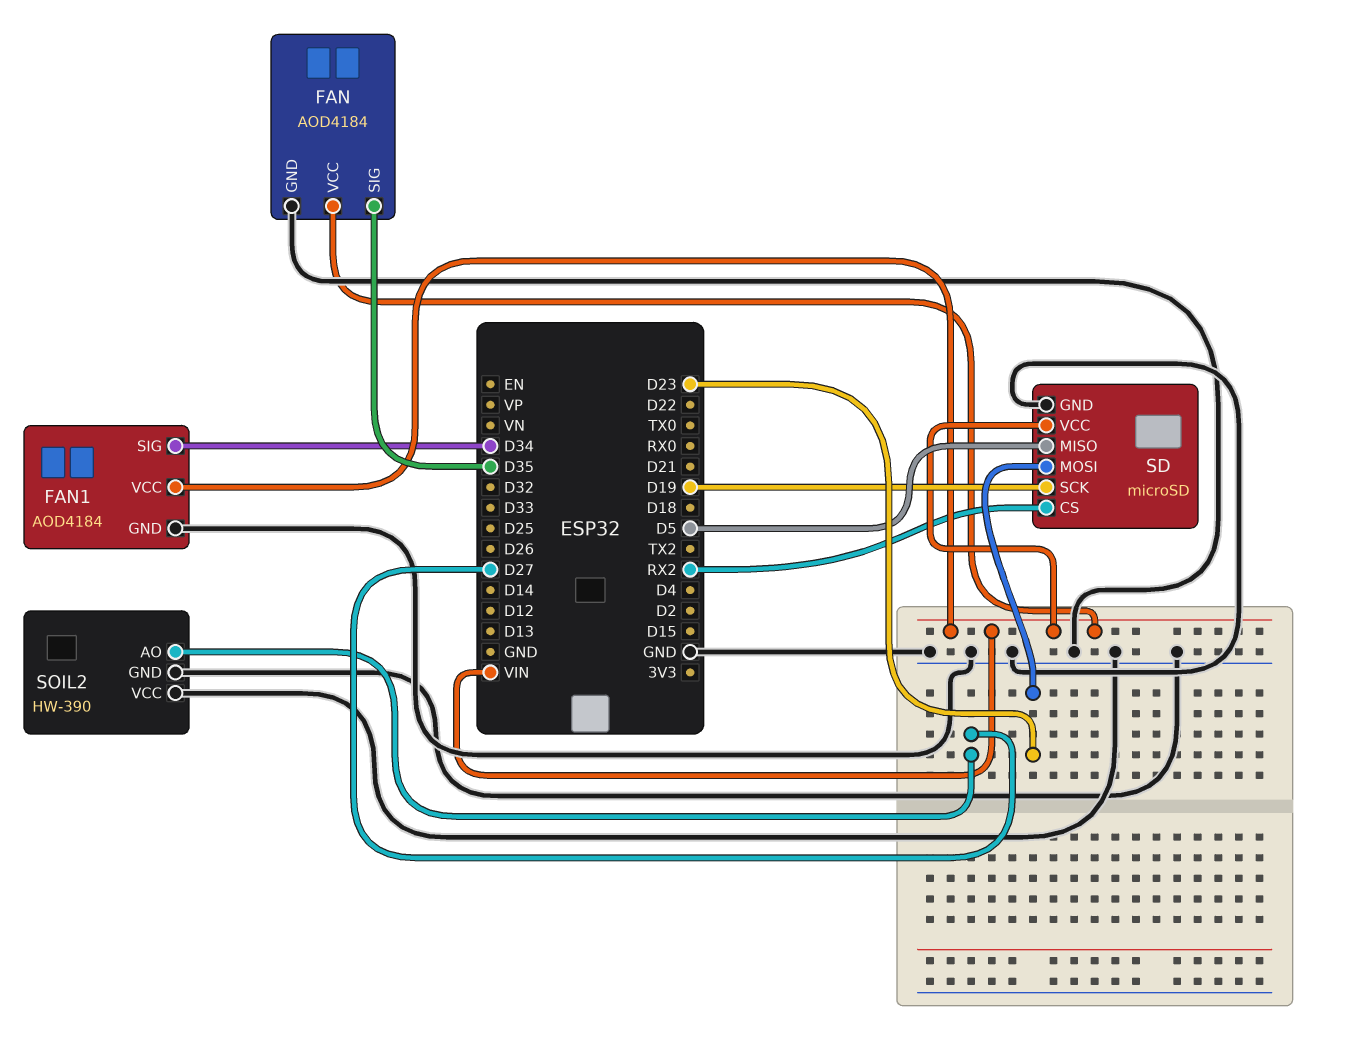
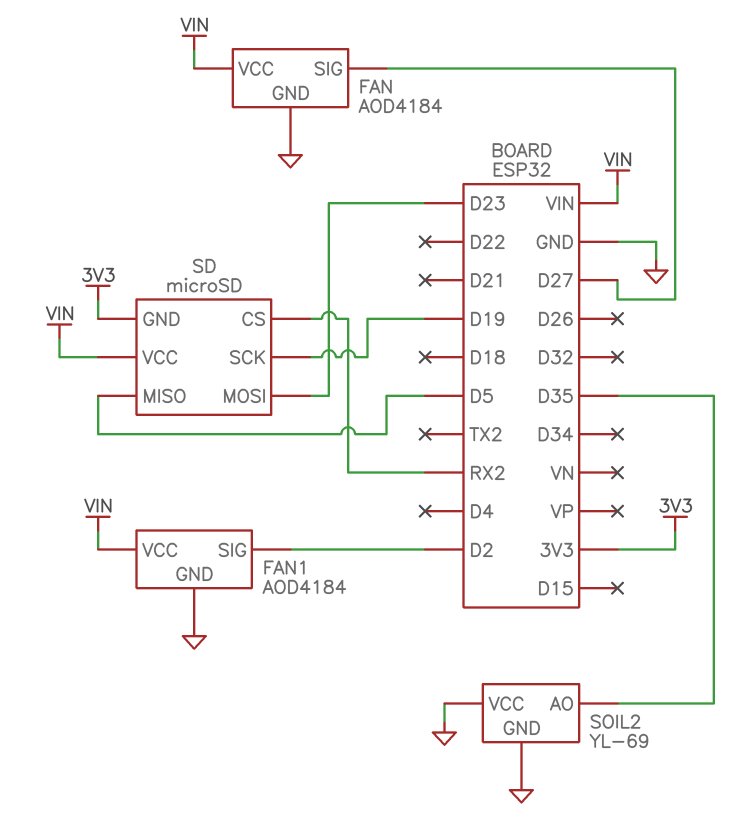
FAN pin SIG: D35 -> D27
FAN1 pin SIG: D34 -> D2
SD pin GND: GND -> 3V3
SOIL2: HW-390 -> YL-69
SOIL2 pin AO: D27 -> D35

